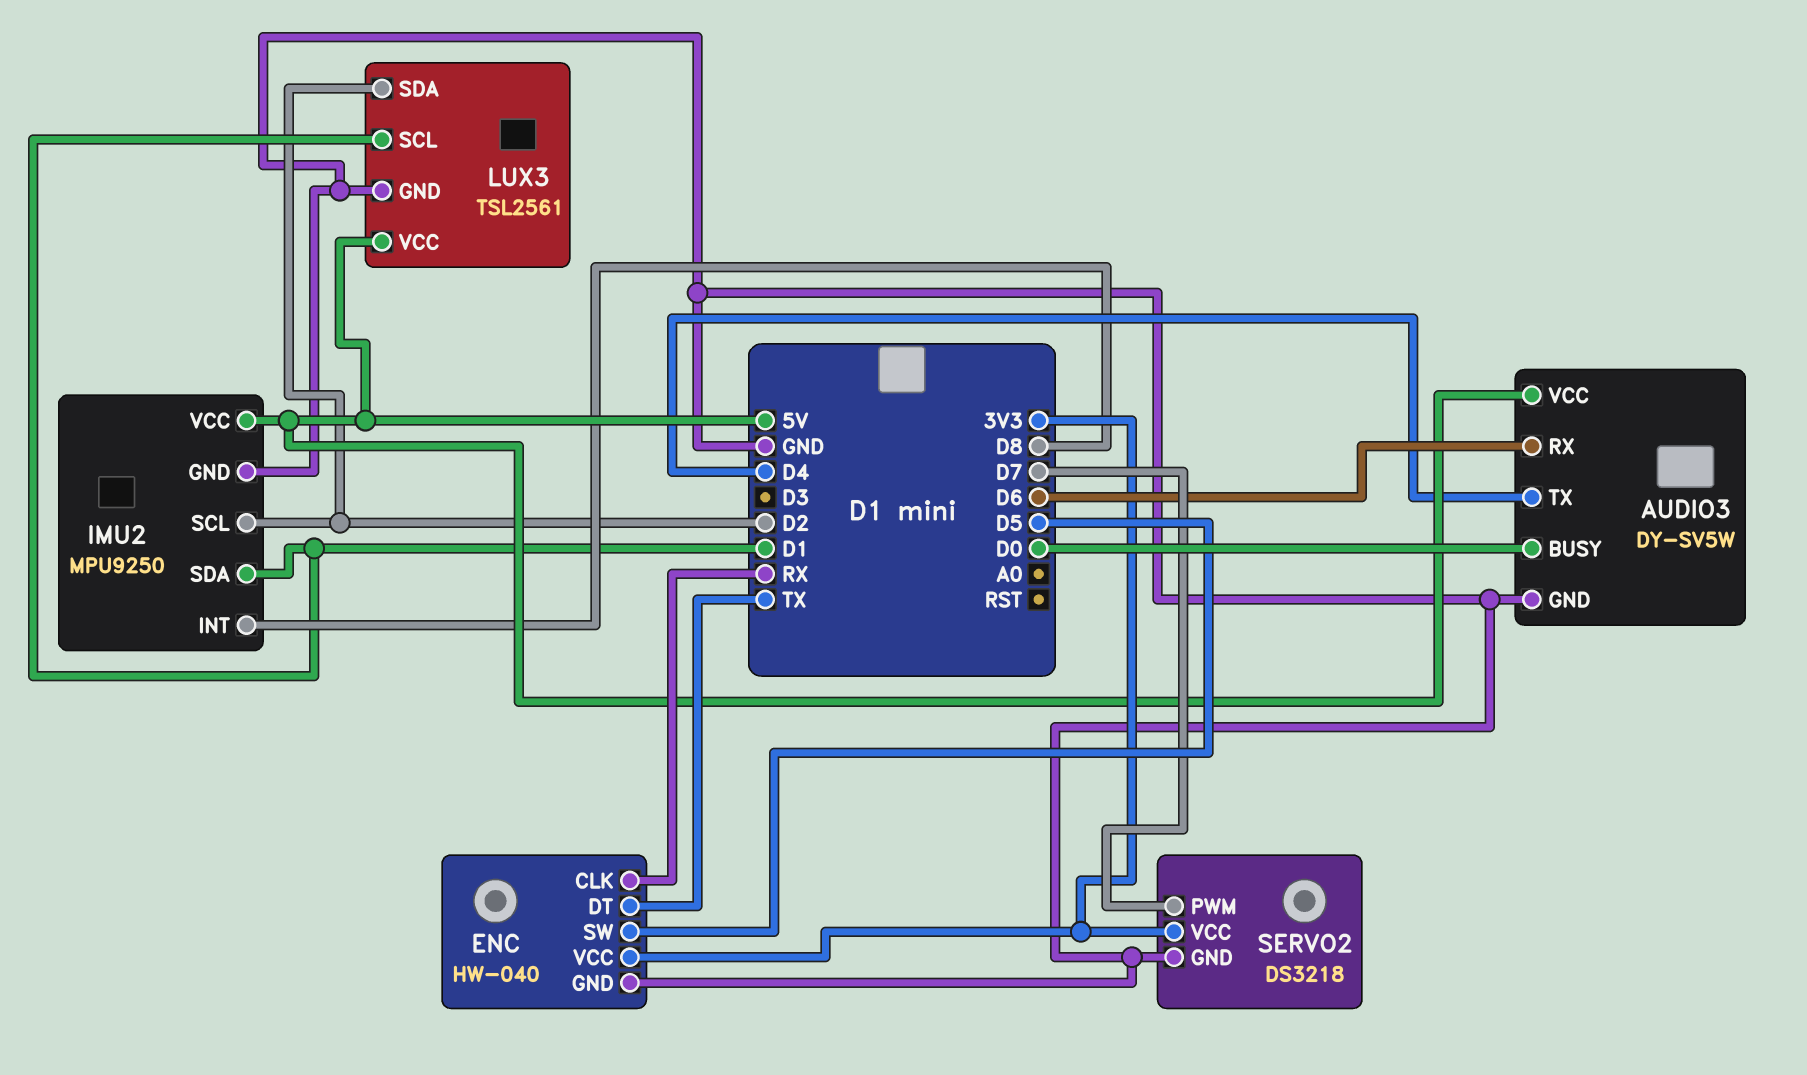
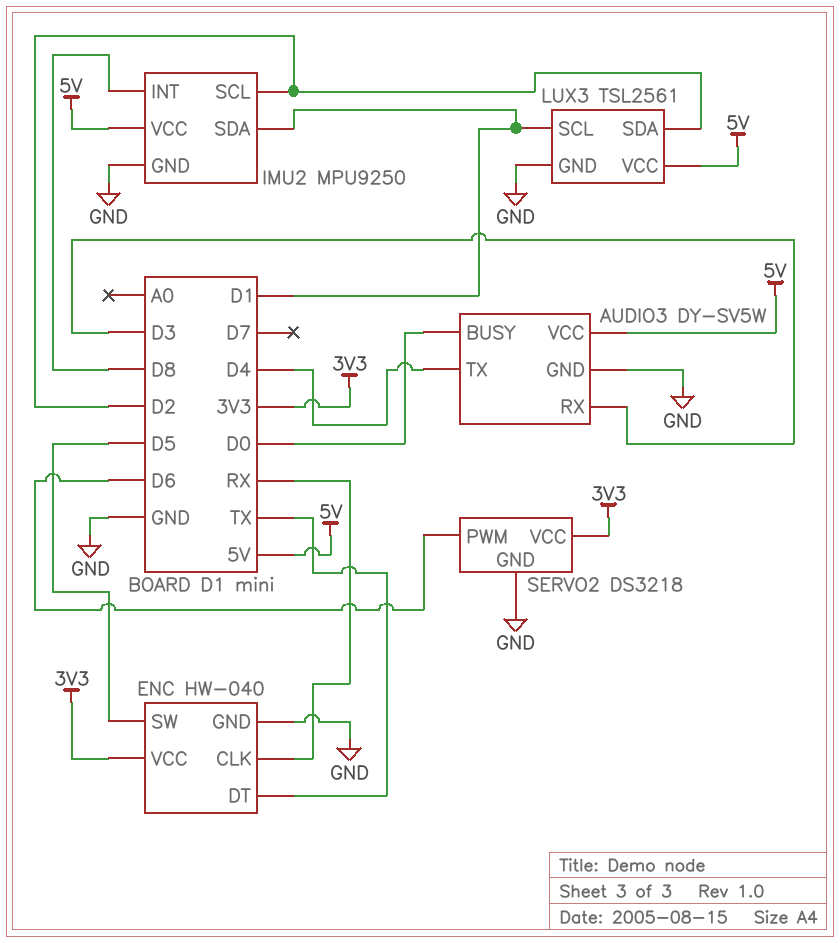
AUDIO3 pin RX: D6 -> D3
SERVO2 pin PWM: D7 -> D6

